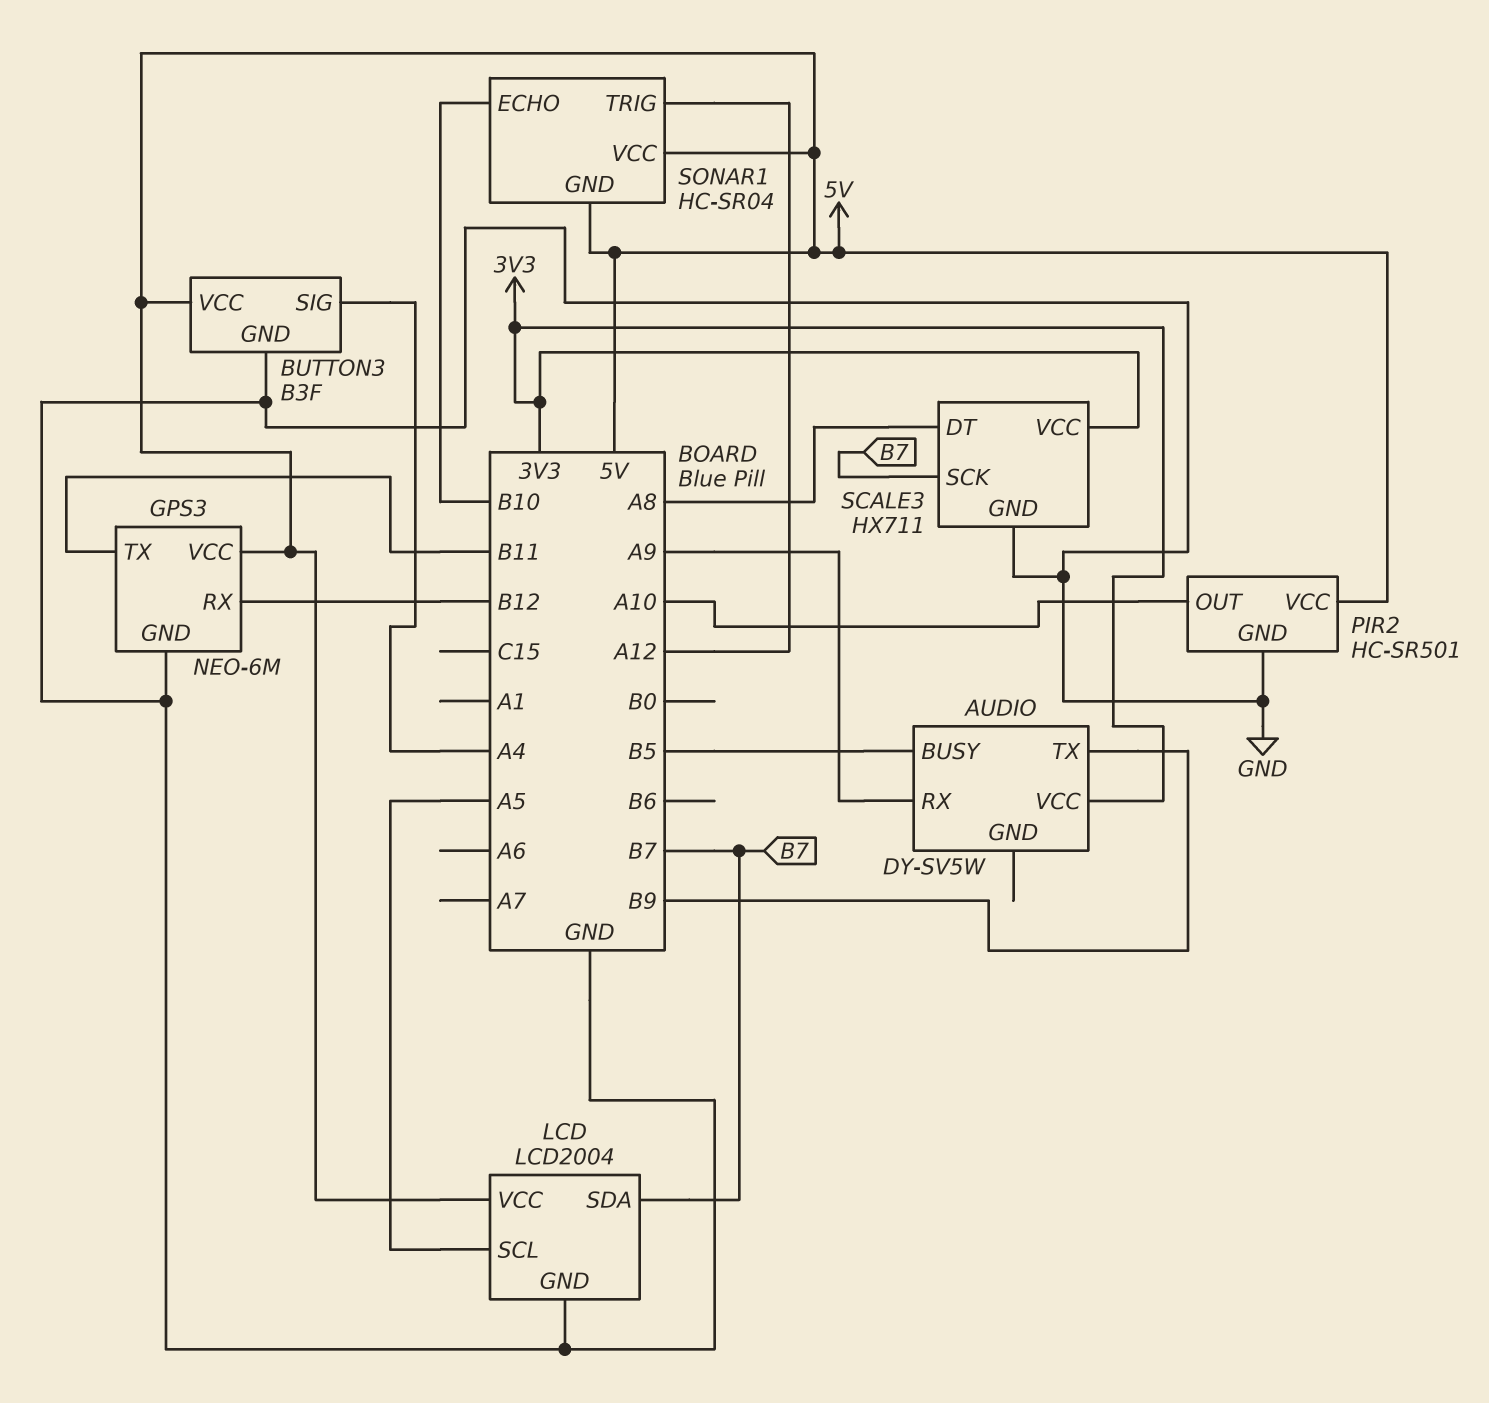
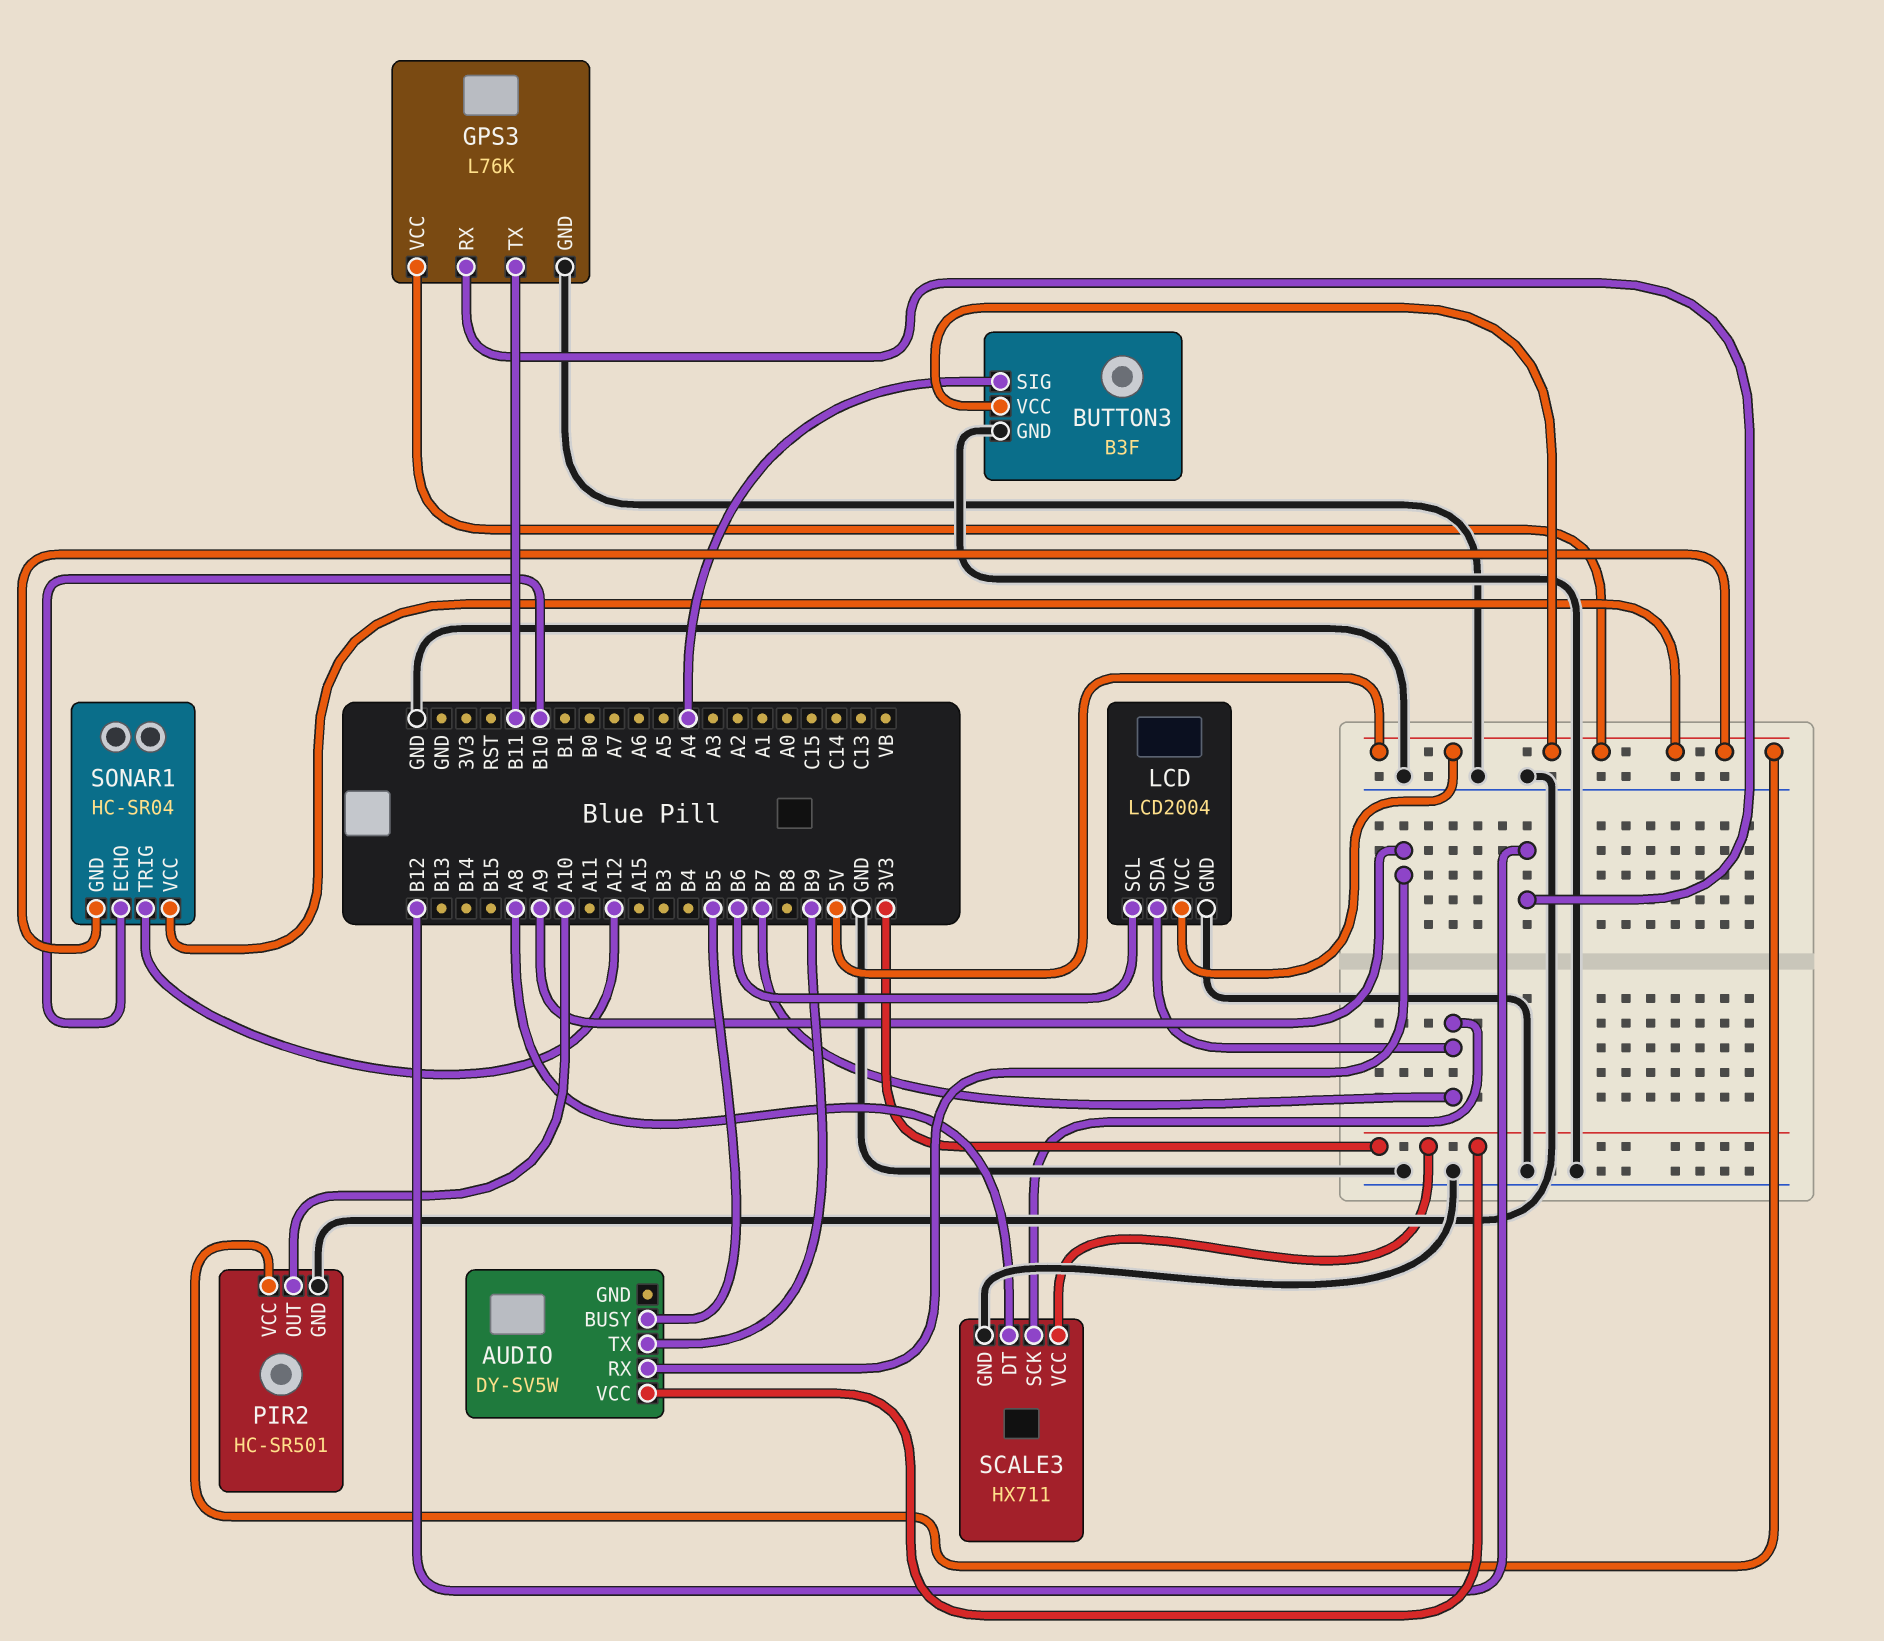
GPS3: NEO-6M -> L76K
LCD pin SCL: A5 -> B6

